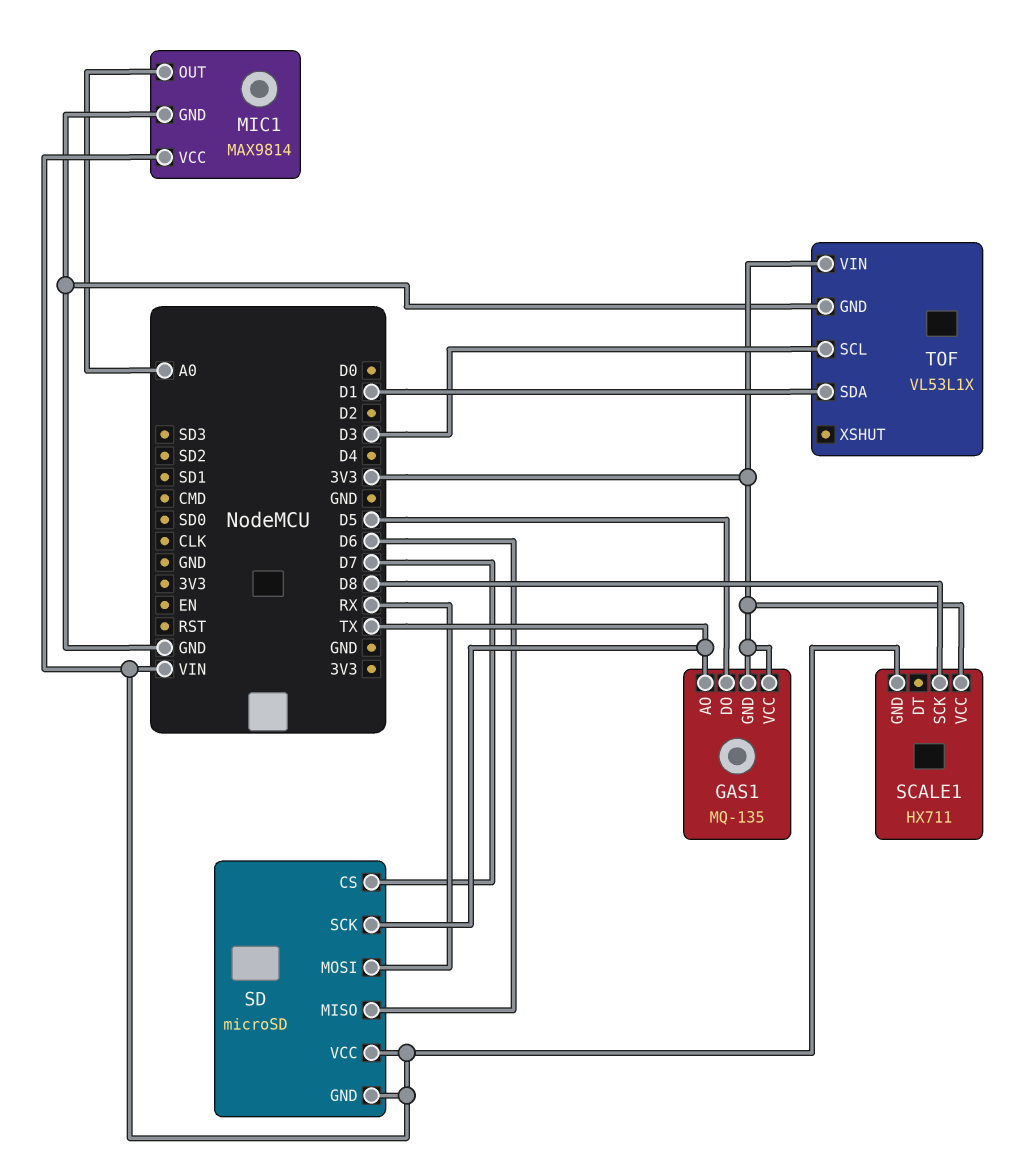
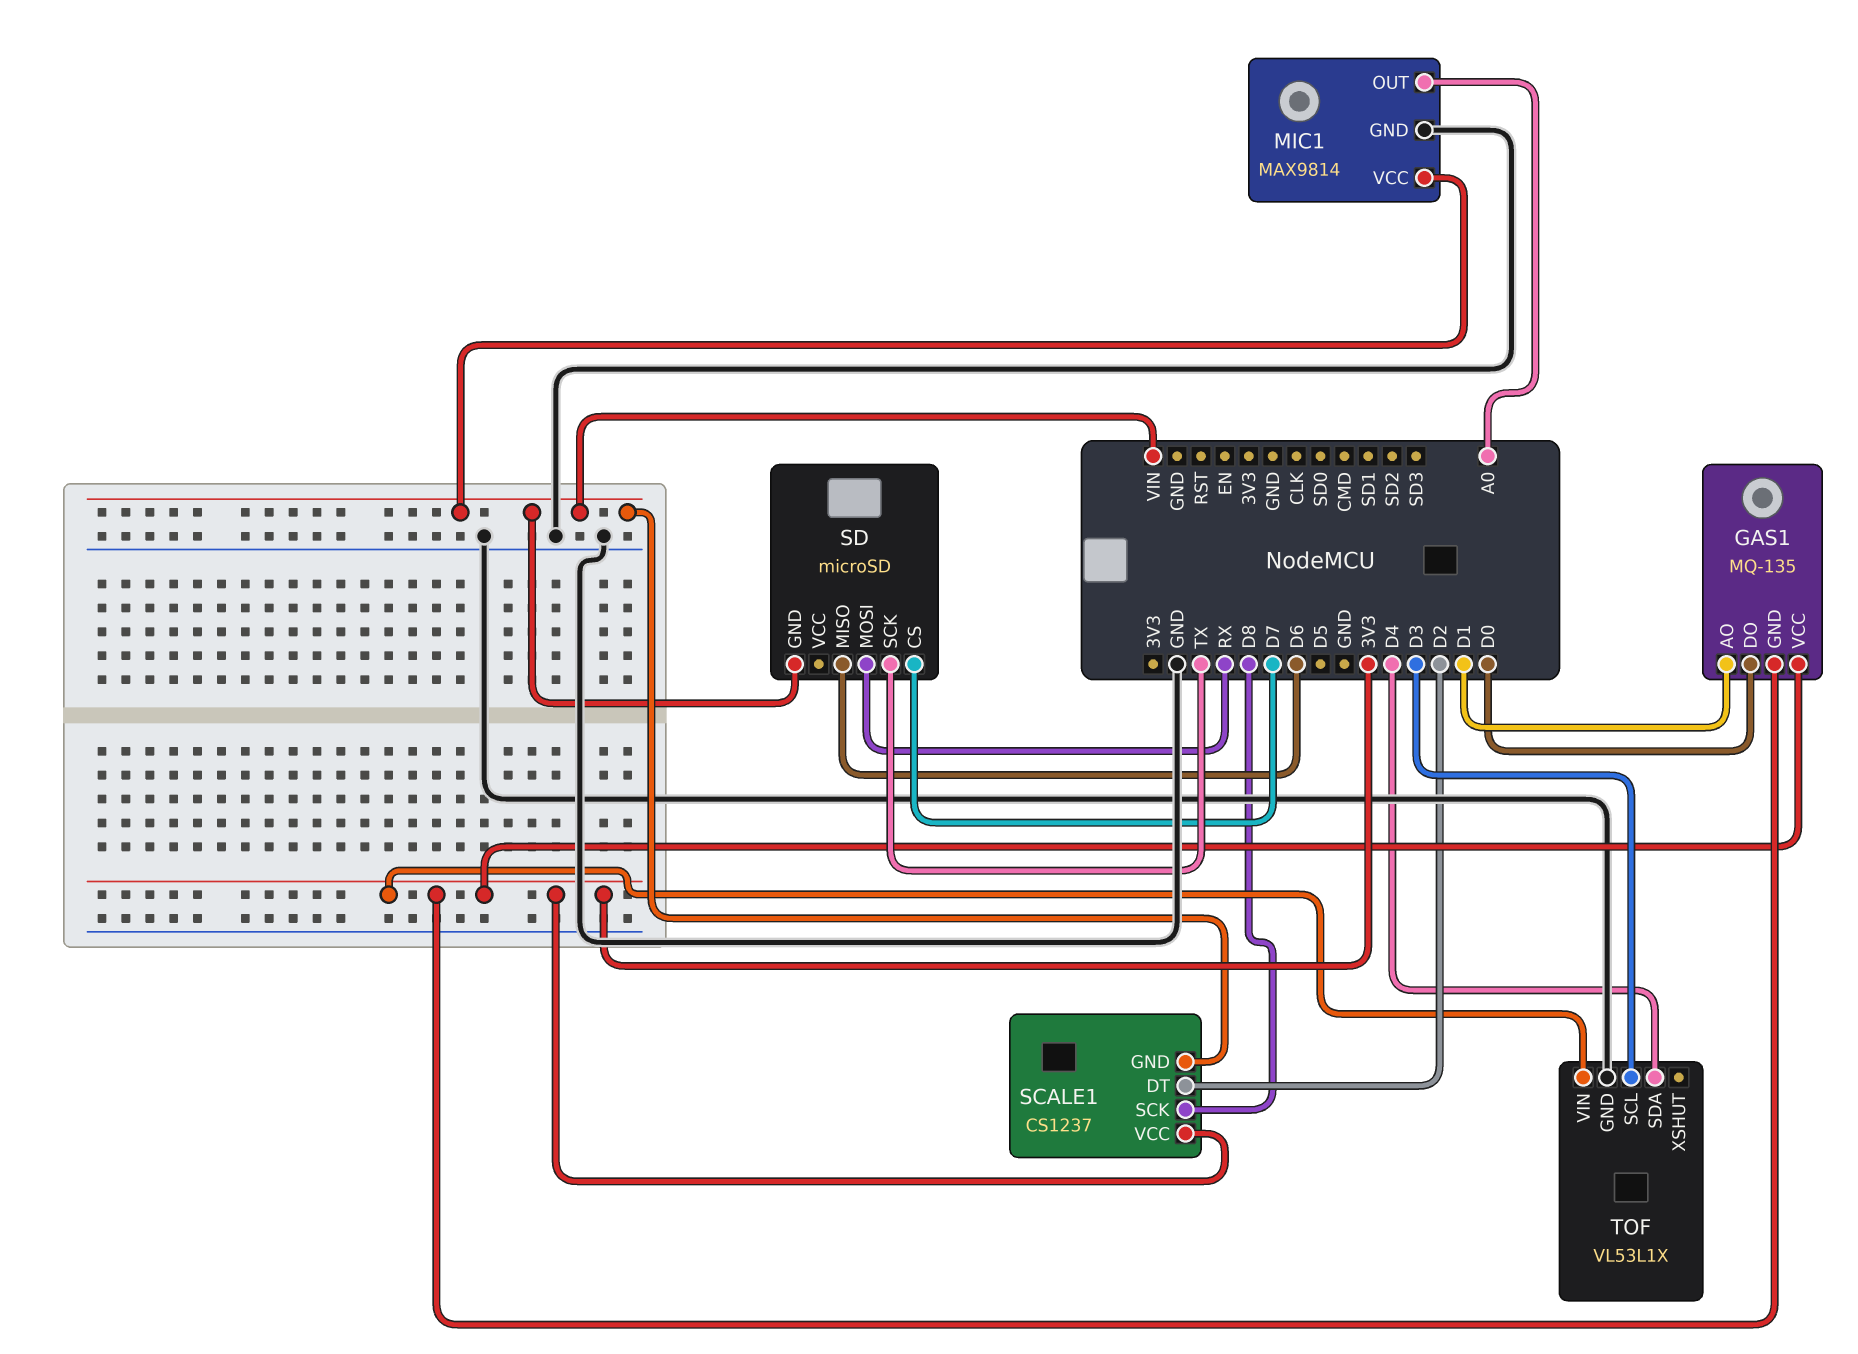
GAS1 pin AO: TX -> D1
GAS1 pin DO: D5 -> D0
SCALE1: HX711 -> CS1237
SCALE1 pin DT: none -> D2
SD pin VCC: VIN -> none
TOF pin SDA: D1 -> D4

